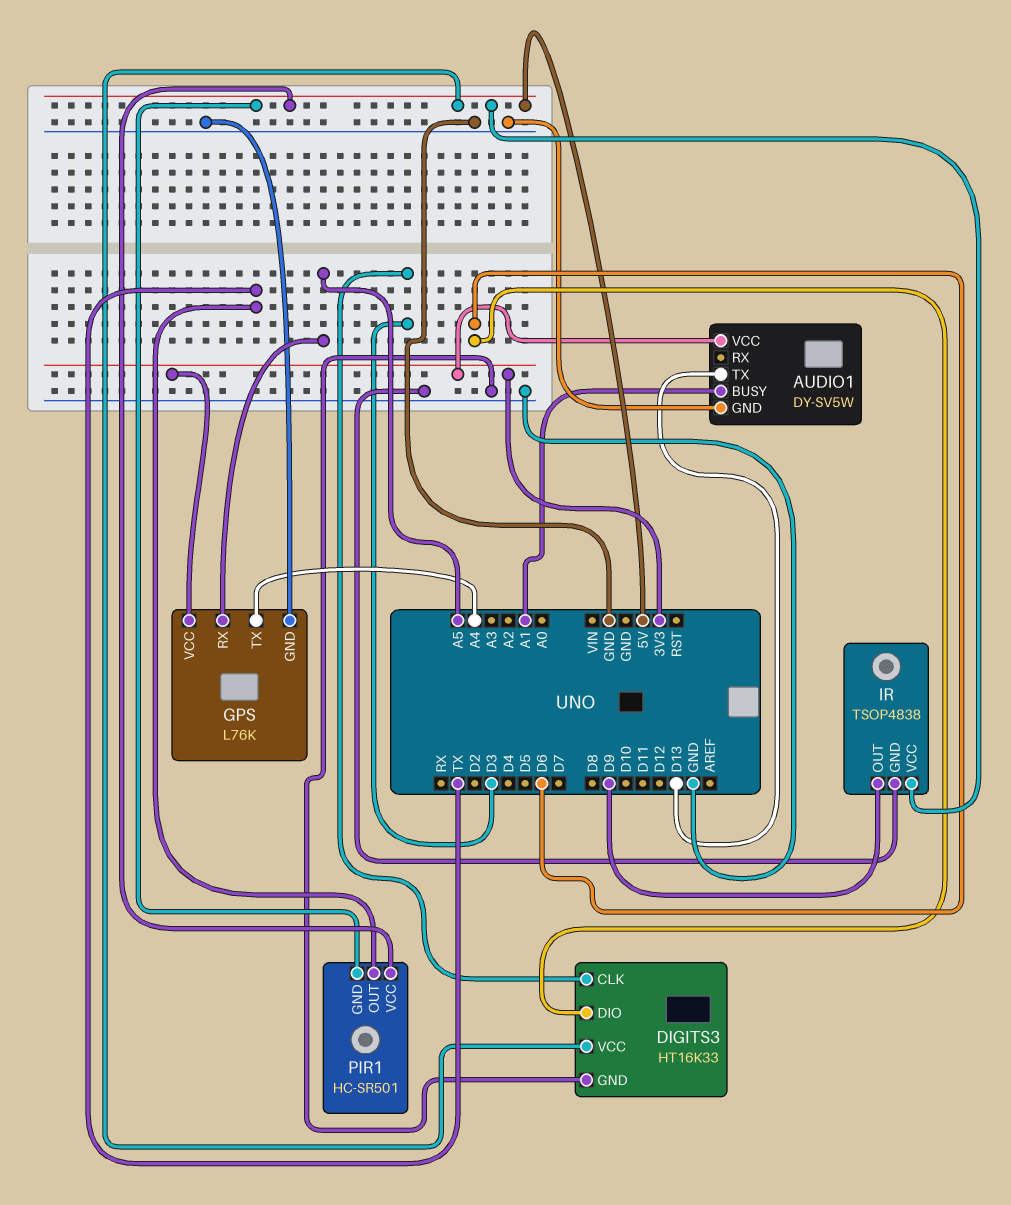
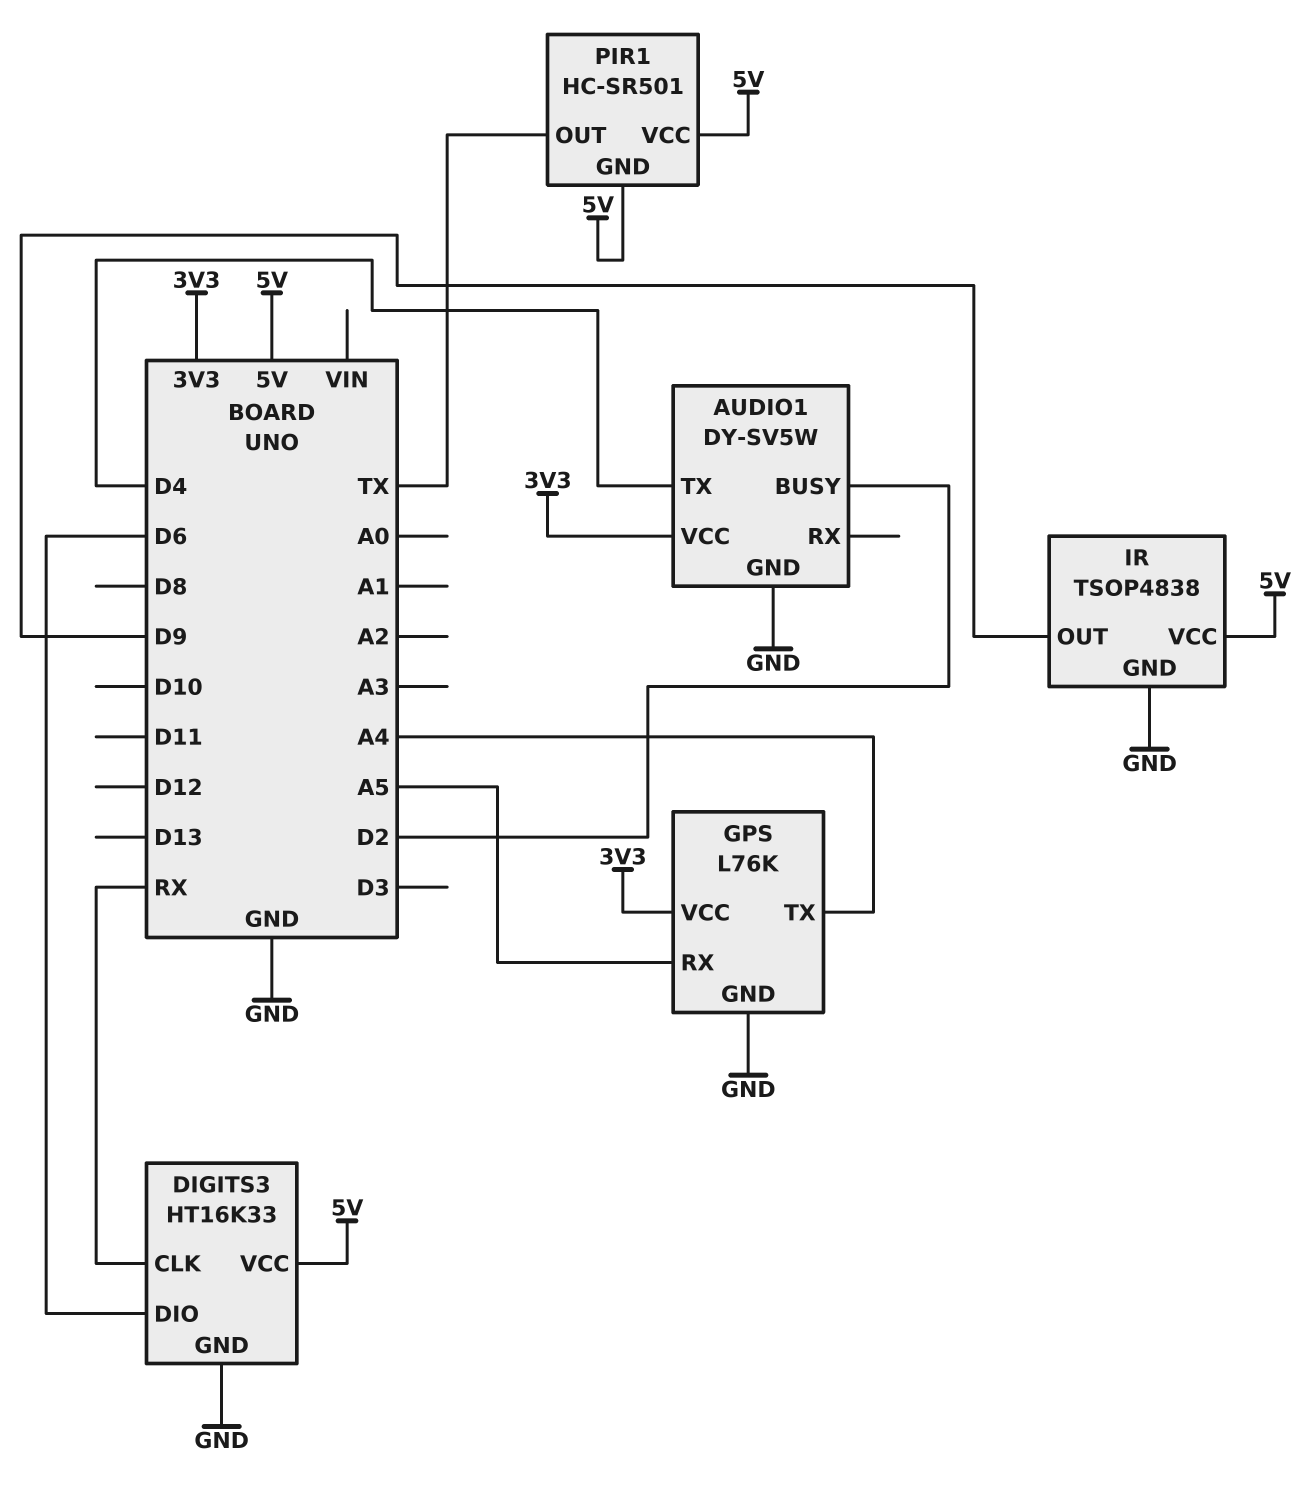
AUDIO1 pin BUSY: A1 -> D2
AUDIO1 pin TX: D13 -> D4
DIGITS3 pin CLK: D3 -> RX

